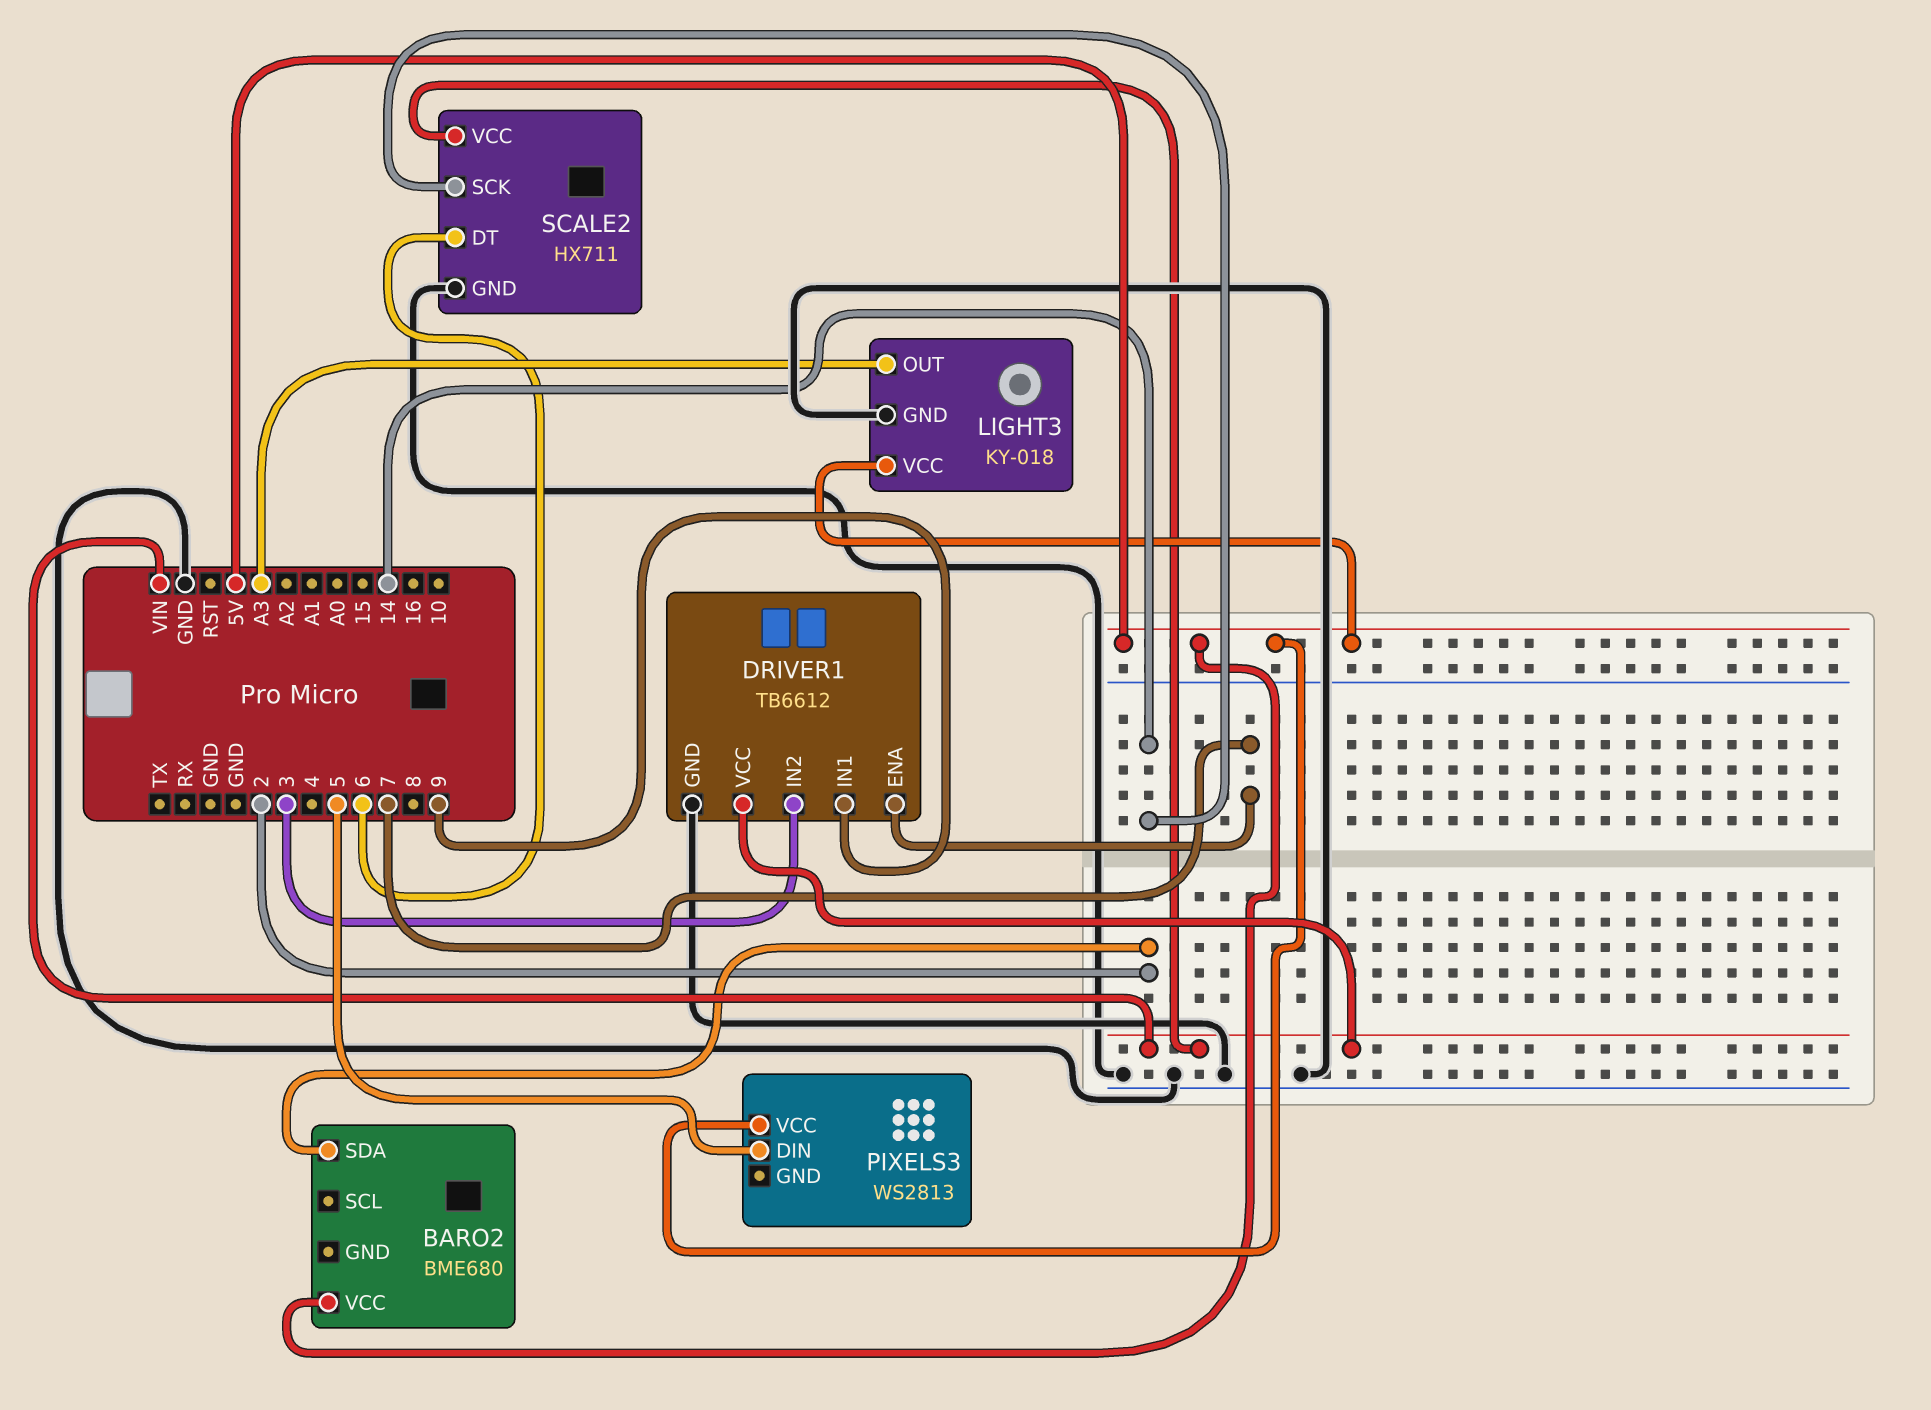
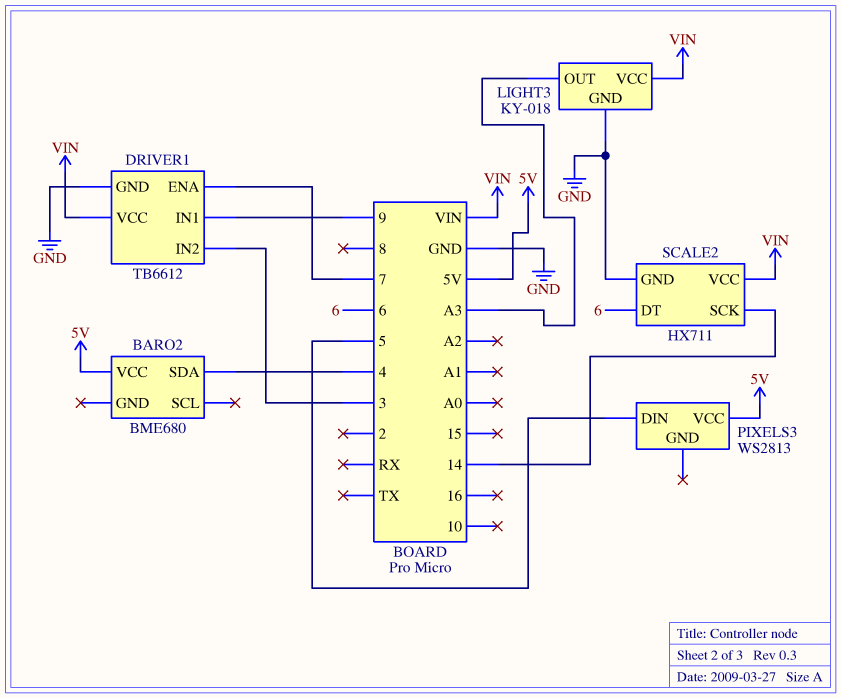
BARO2 pin SDA: 2 -> 4
LIGHT3 pin VCC: 5V -> VIN

